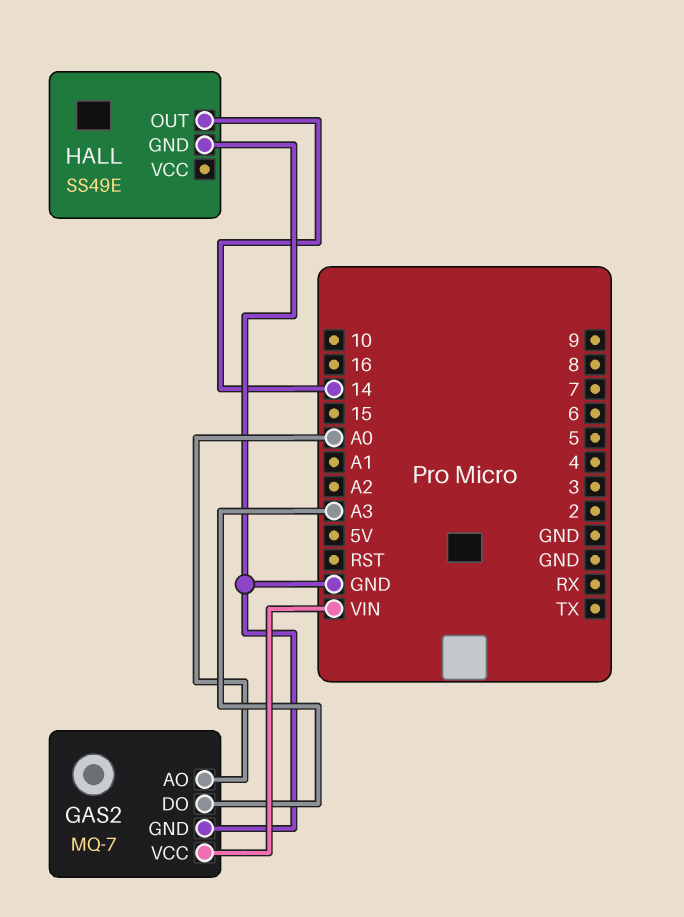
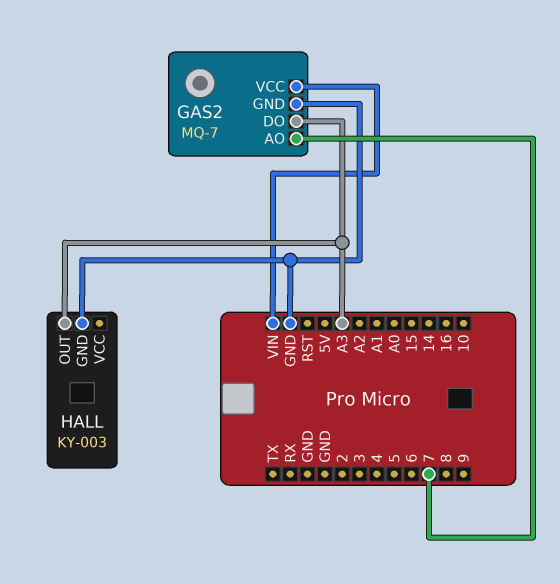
GAS2 pin AO: A0 -> 7
HALL: SS49E -> KY-003
HALL pin OUT: 14 -> A3

